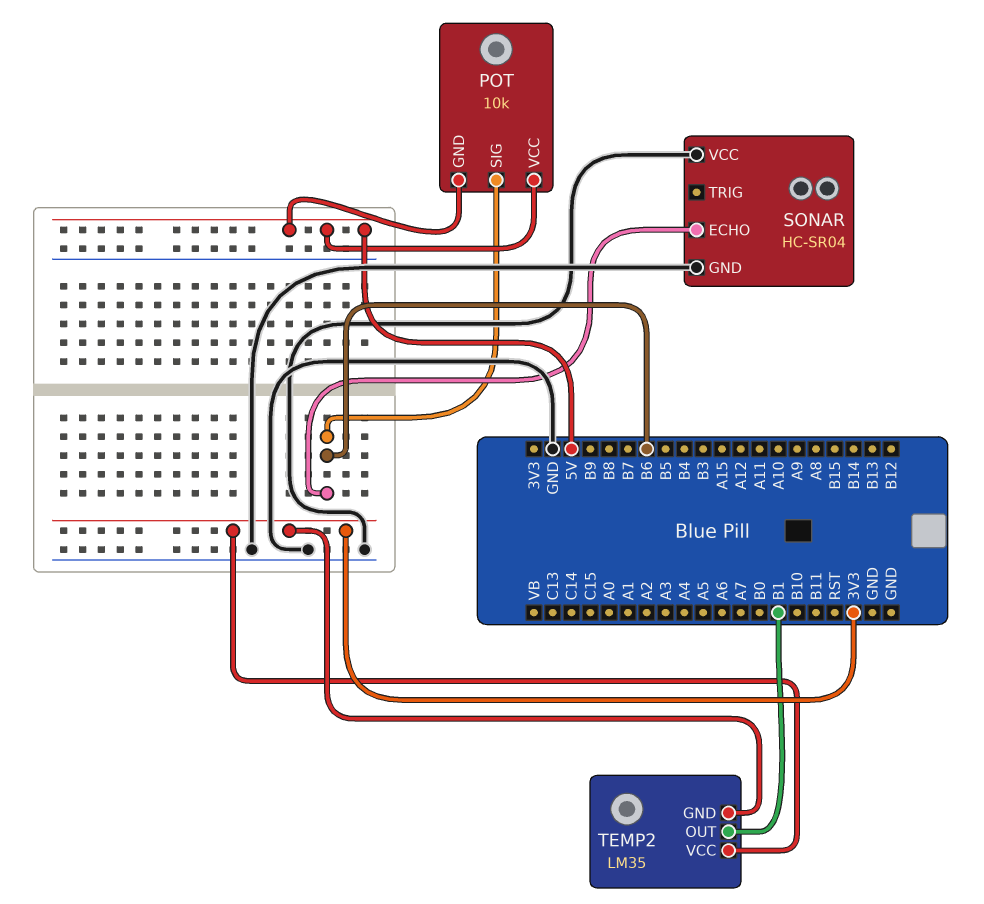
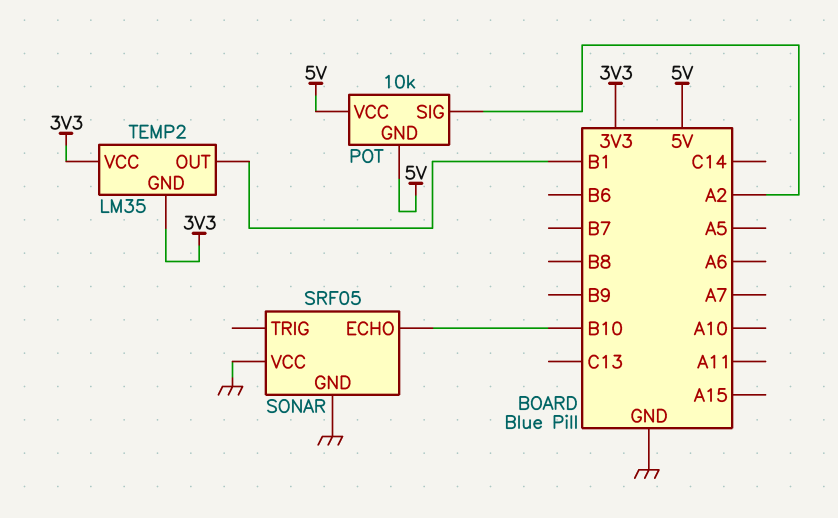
POT pin SIG: B6 -> A2
SONAR: HC-SR04 -> SRF05
SONAR pin ECHO: B6 -> B10

